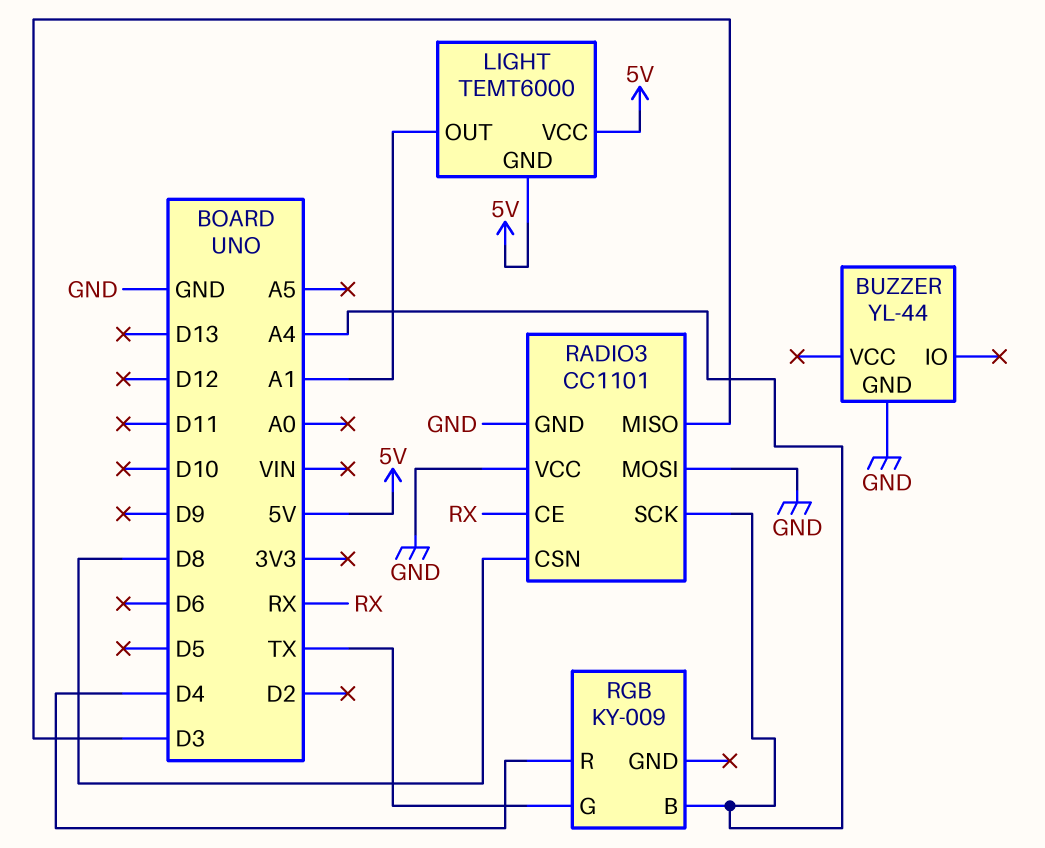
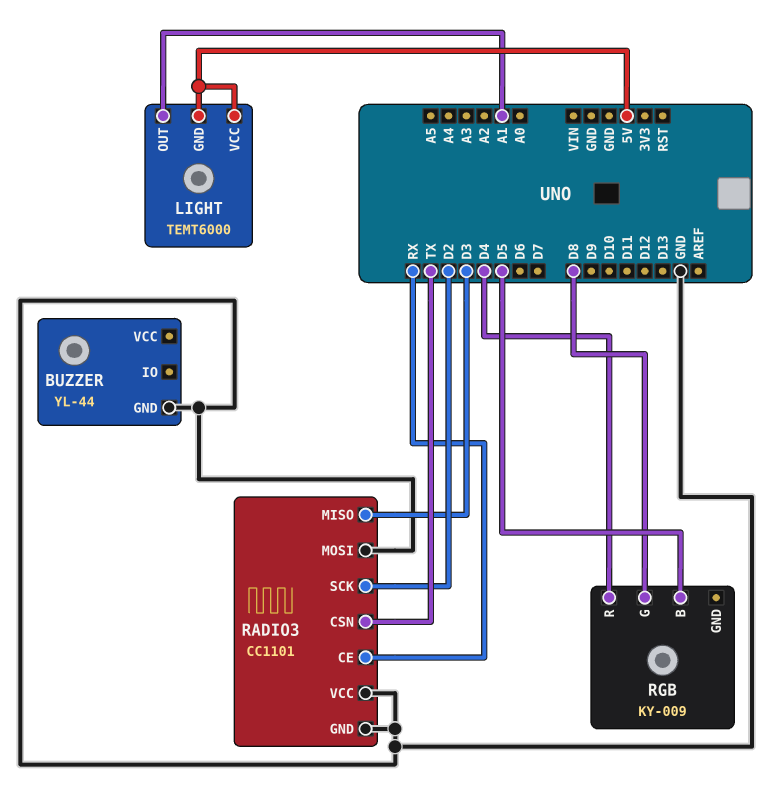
RADIO3 pin CSN: D8 -> TX
RADIO3 pin SCK: A4 -> D2
RGB pin B: A4 -> D5
RGB pin G: TX -> D8

